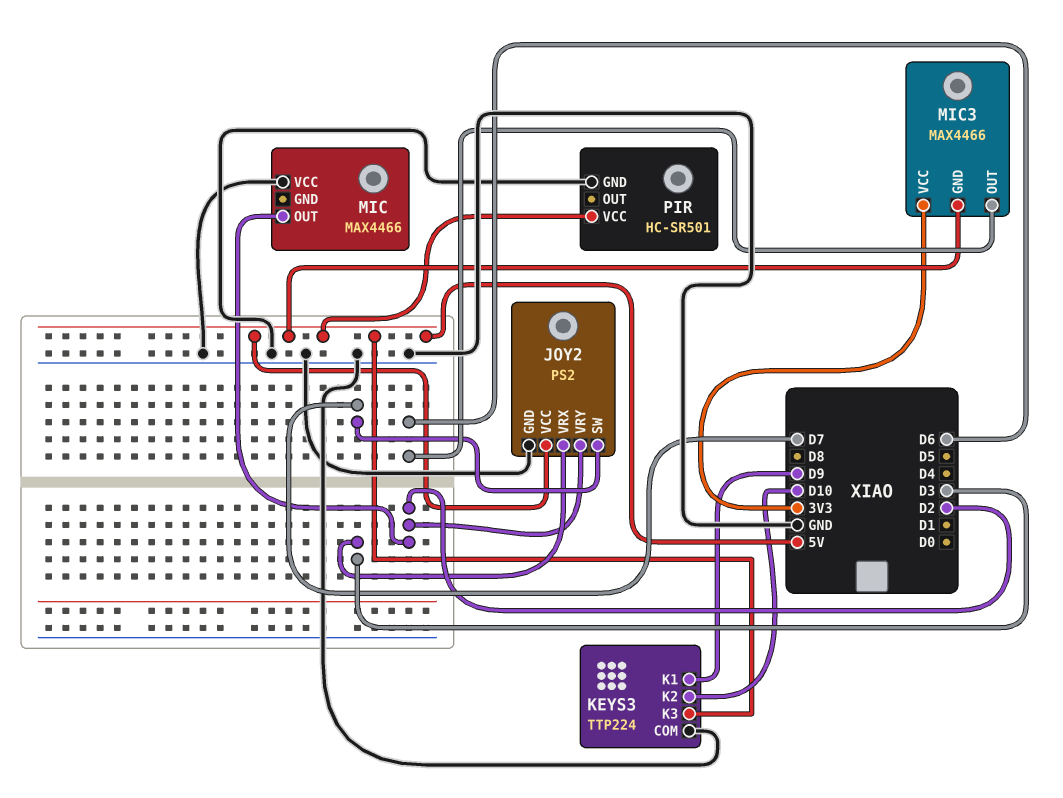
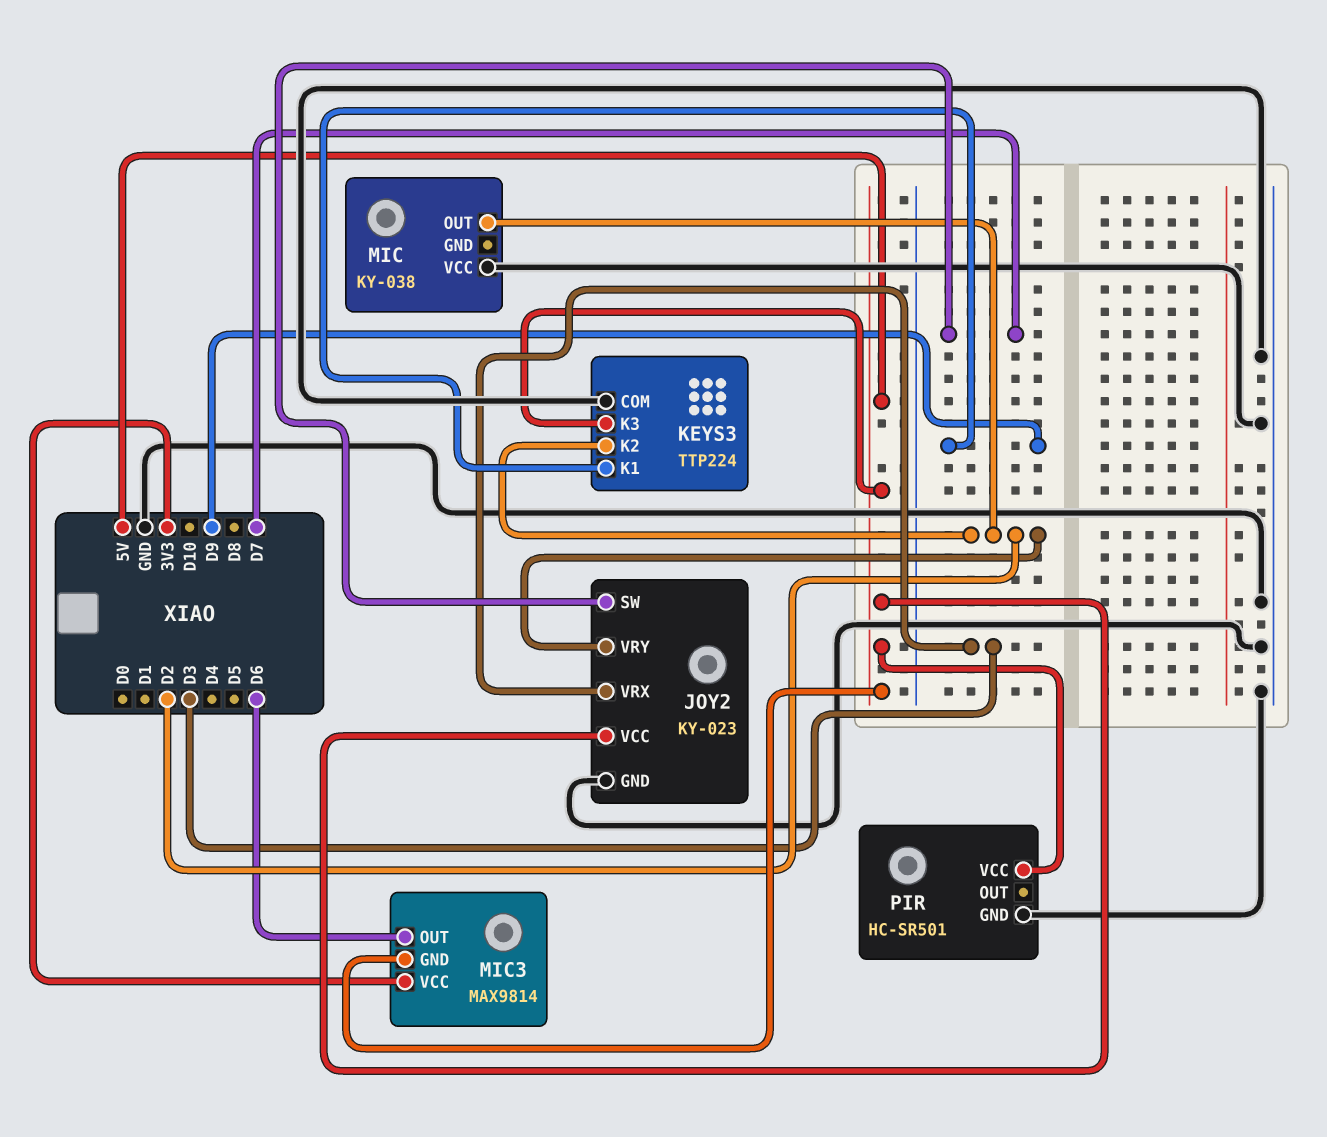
JOY2: PS2 -> KY-023
KEYS3 pin K2: D10 -> D2
MIC: MAX4466 -> KY-038
MIC3: MAX4466 -> MAX9814

